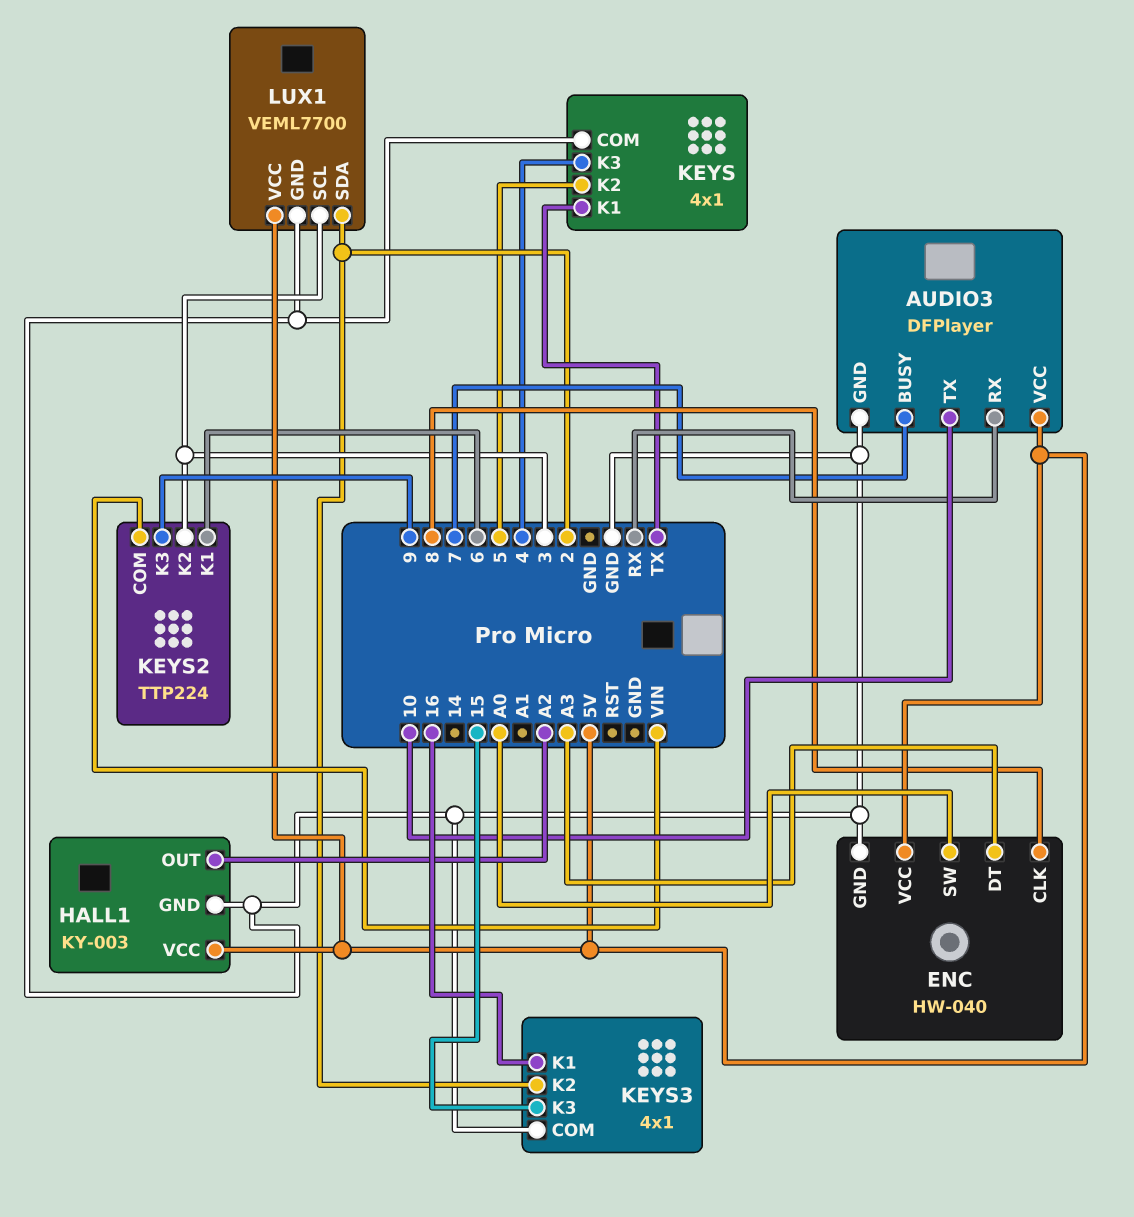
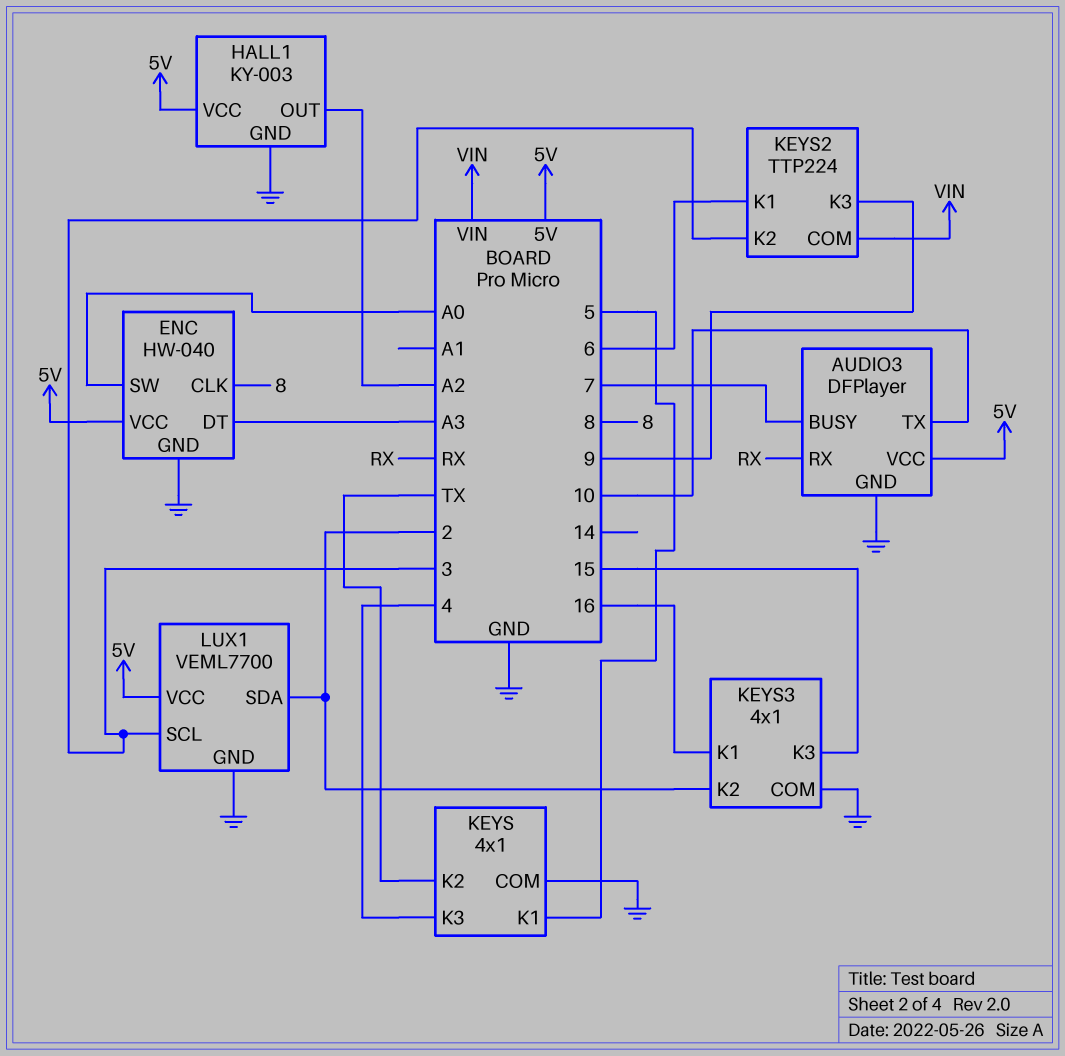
KEYS pin K1: TX -> 5
KEYS pin K2: 5 -> TX

